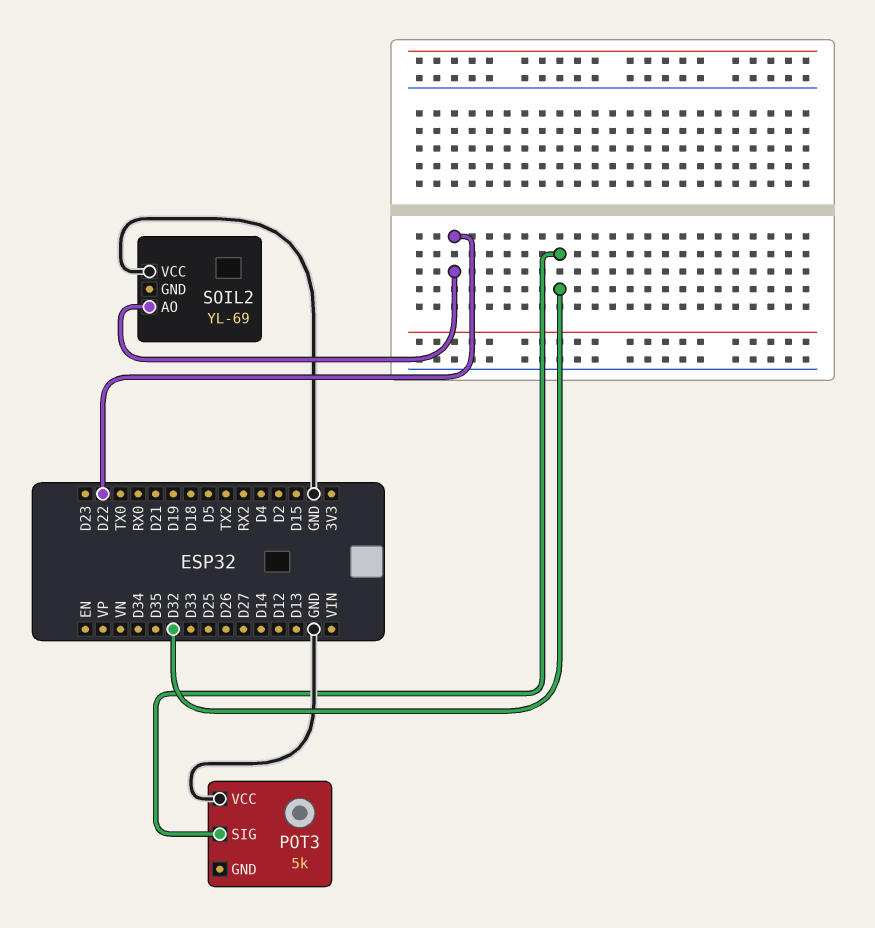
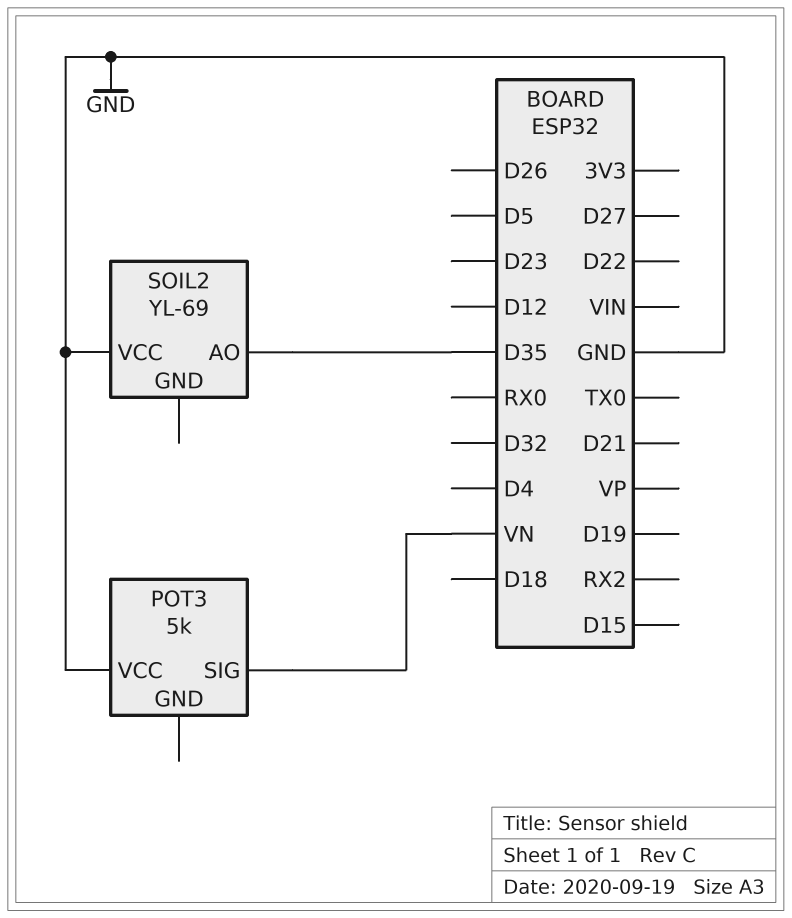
POT3 pin SIG: D32 -> VN
SOIL2 pin AO: D22 -> D35

